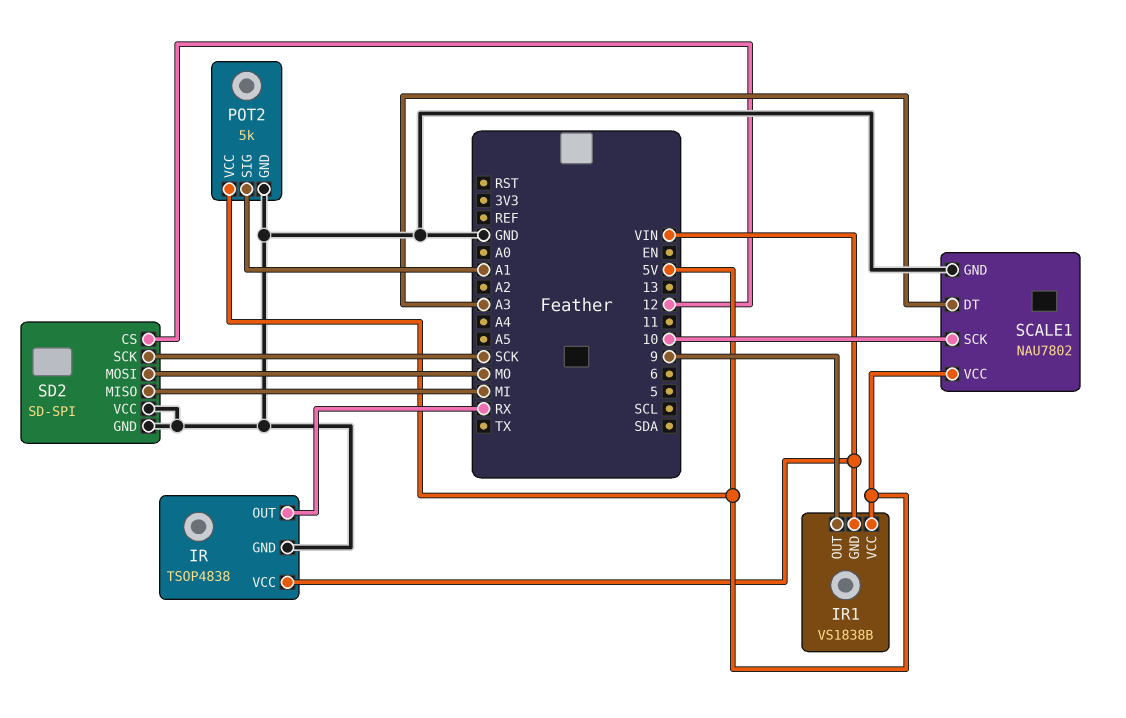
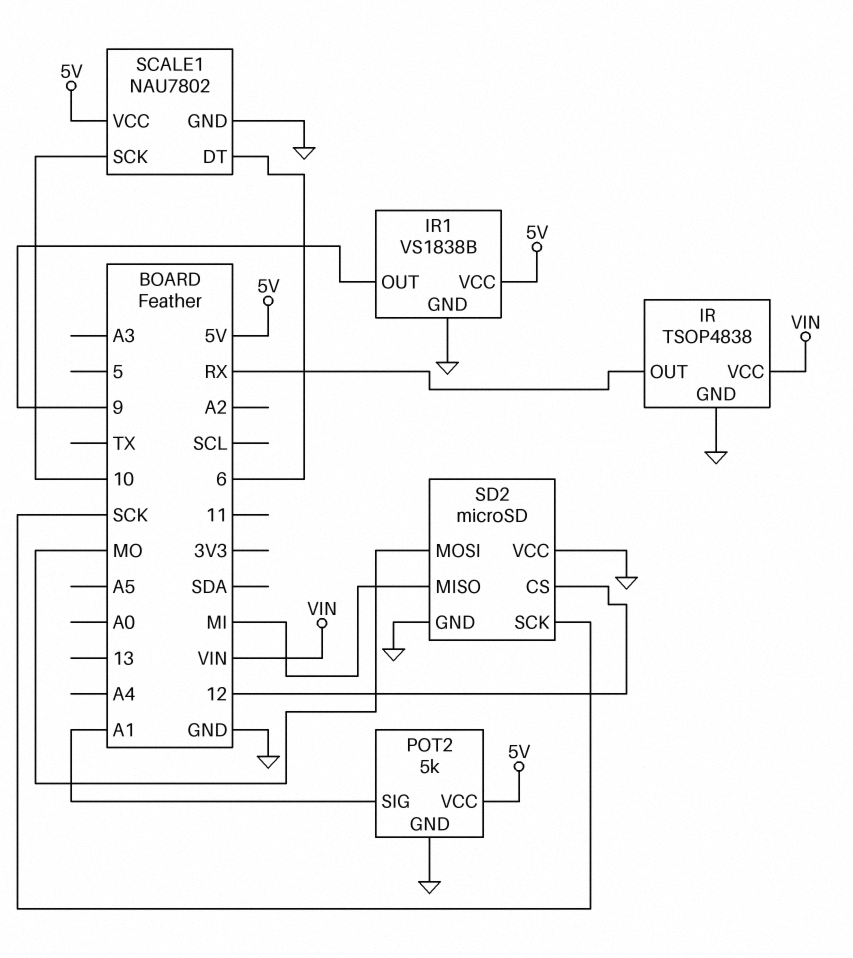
IR1 pin GND: VIN -> GND
SCALE1 pin DT: A3 -> 6
SD2: SD-SPI -> microSD

